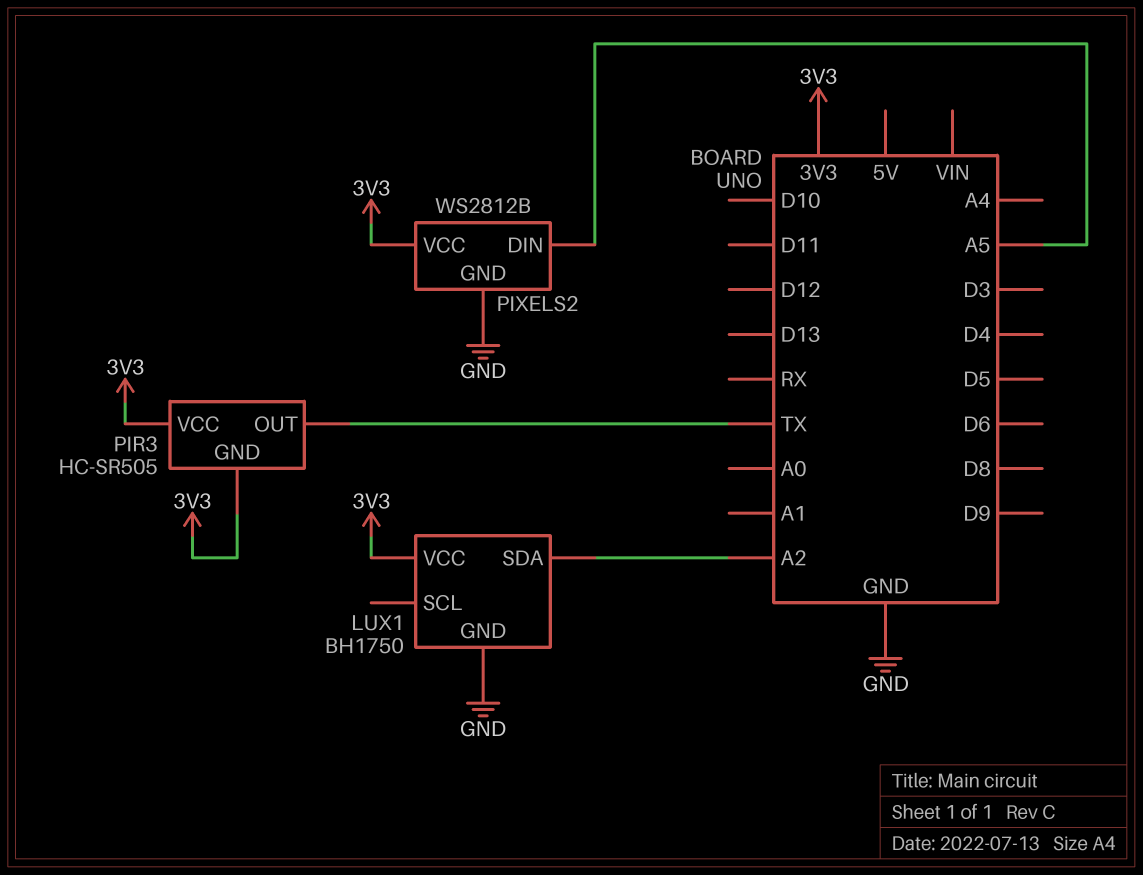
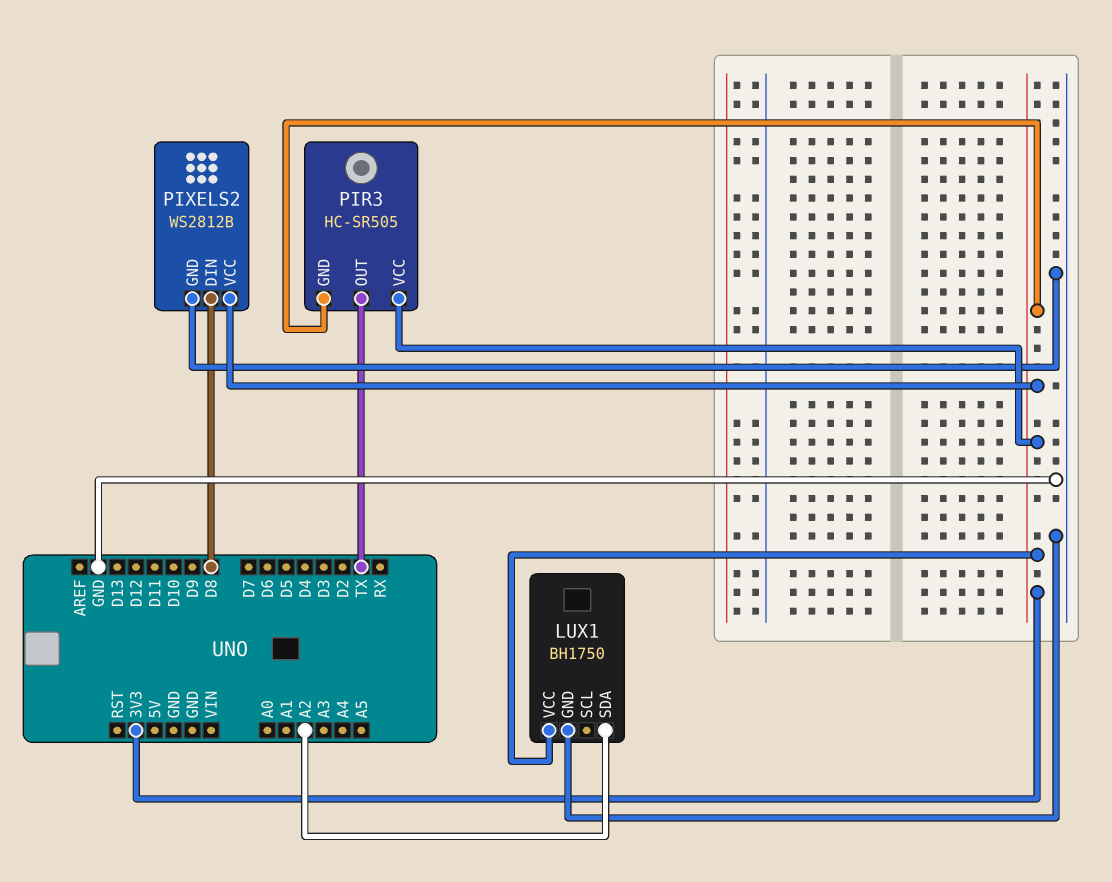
PIXELS2 pin DIN: A5 -> D8

